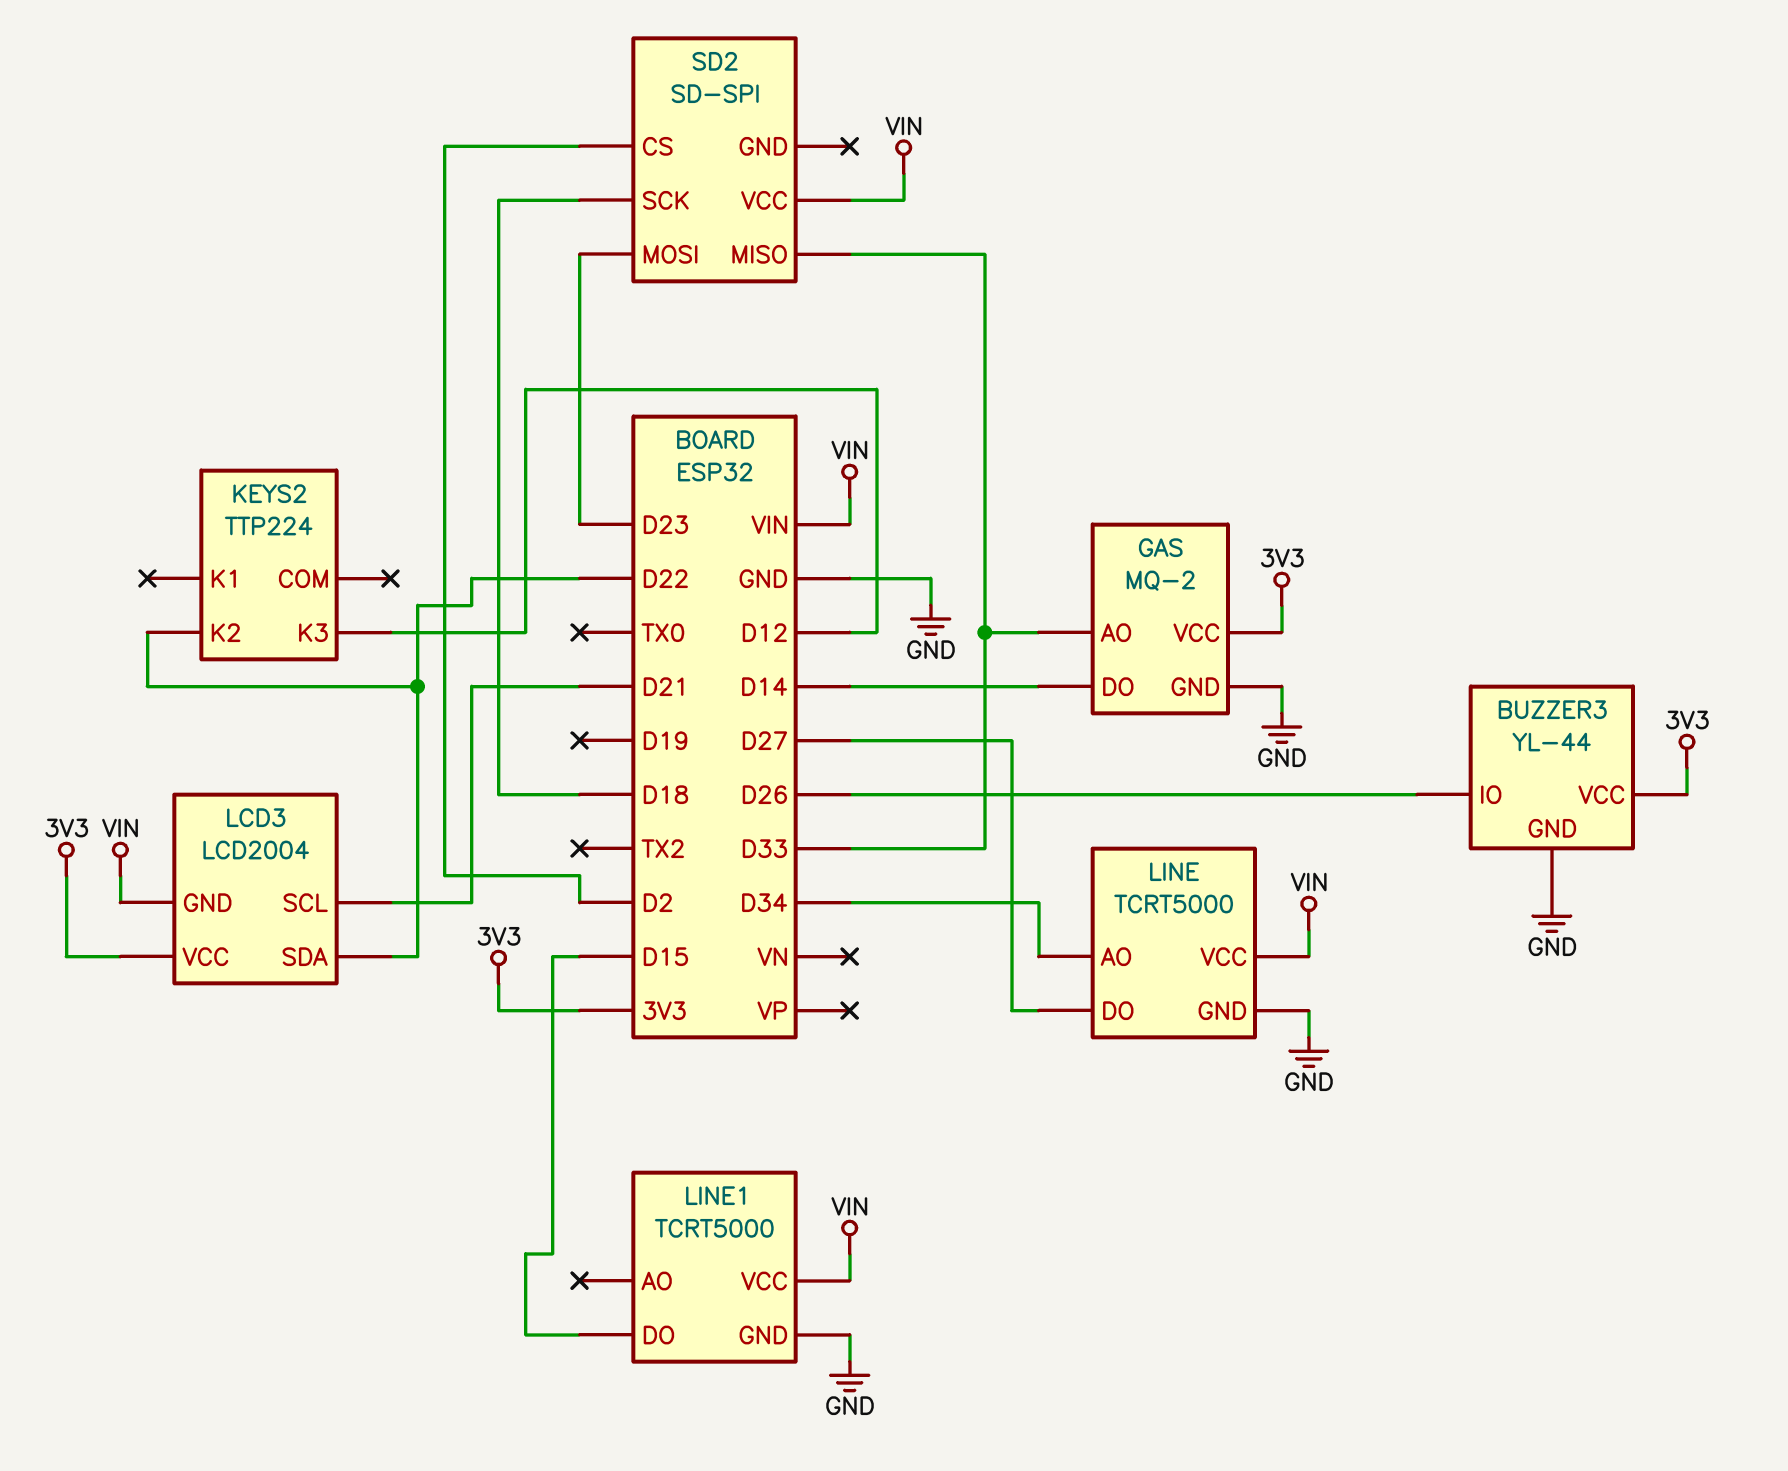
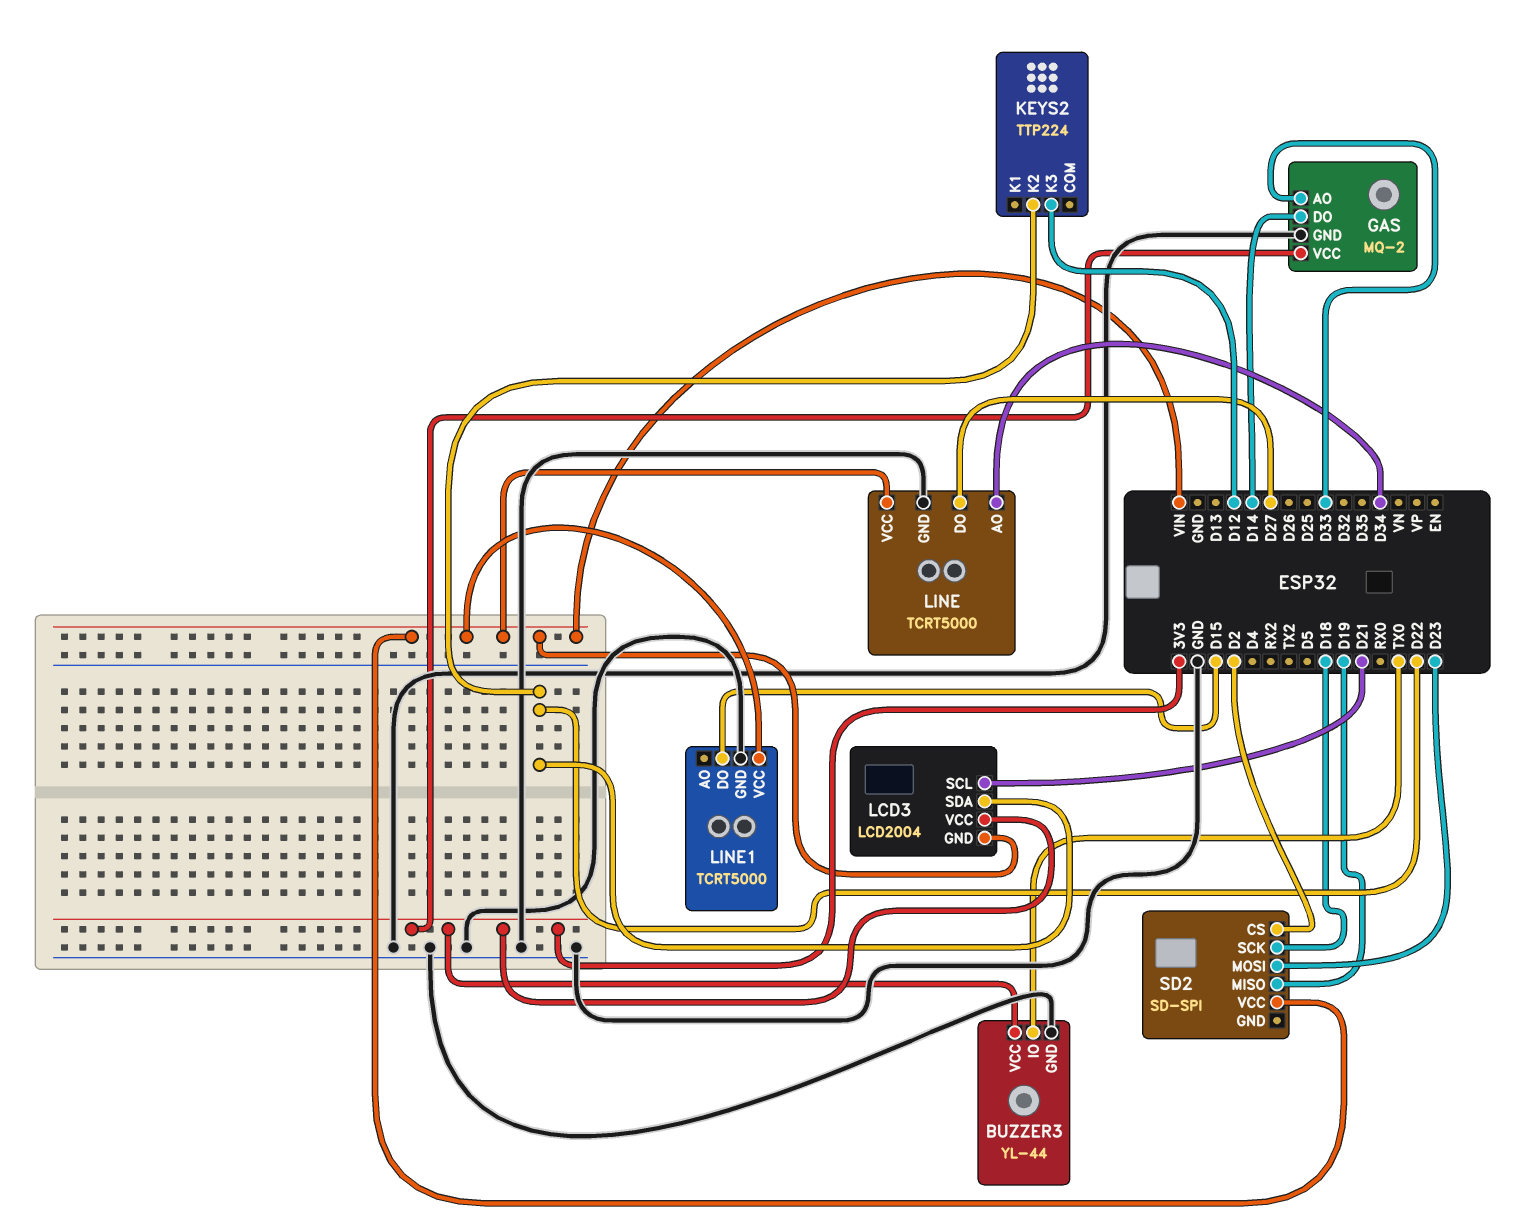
BUZZER3 pin IO: D26 -> TX0
SD2 pin MISO: D33 -> D19

